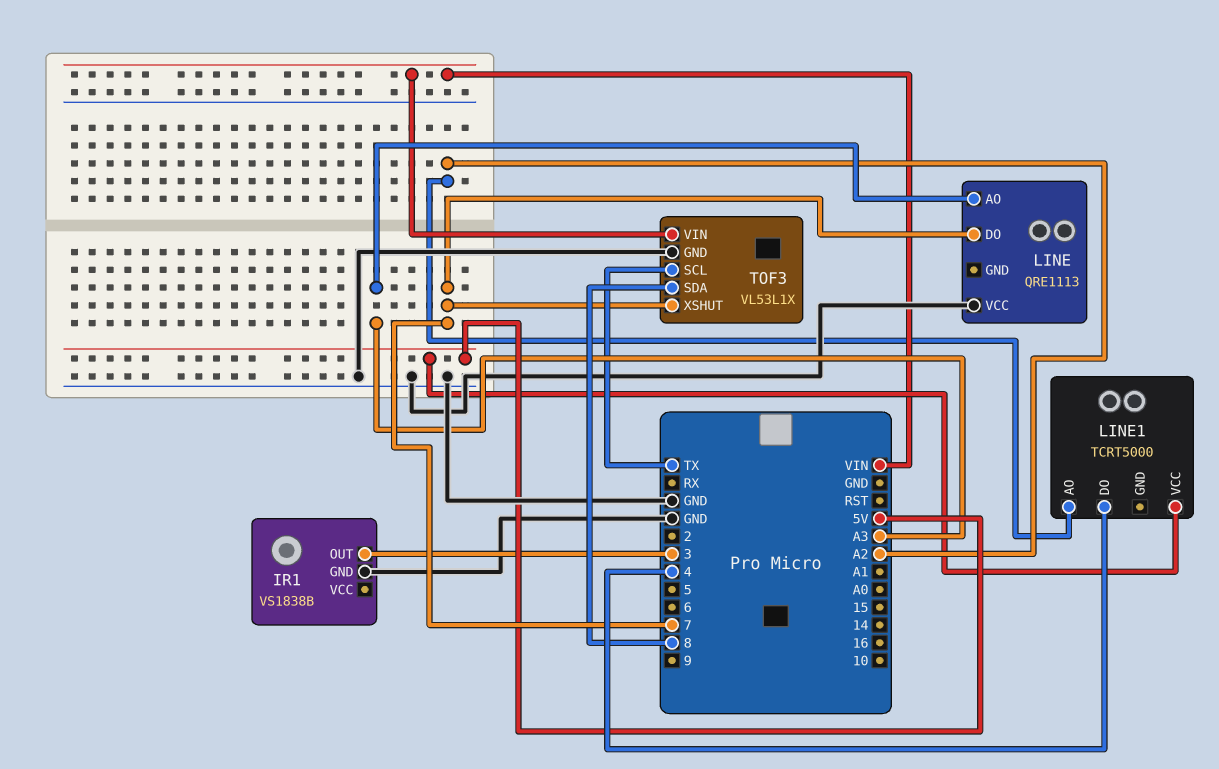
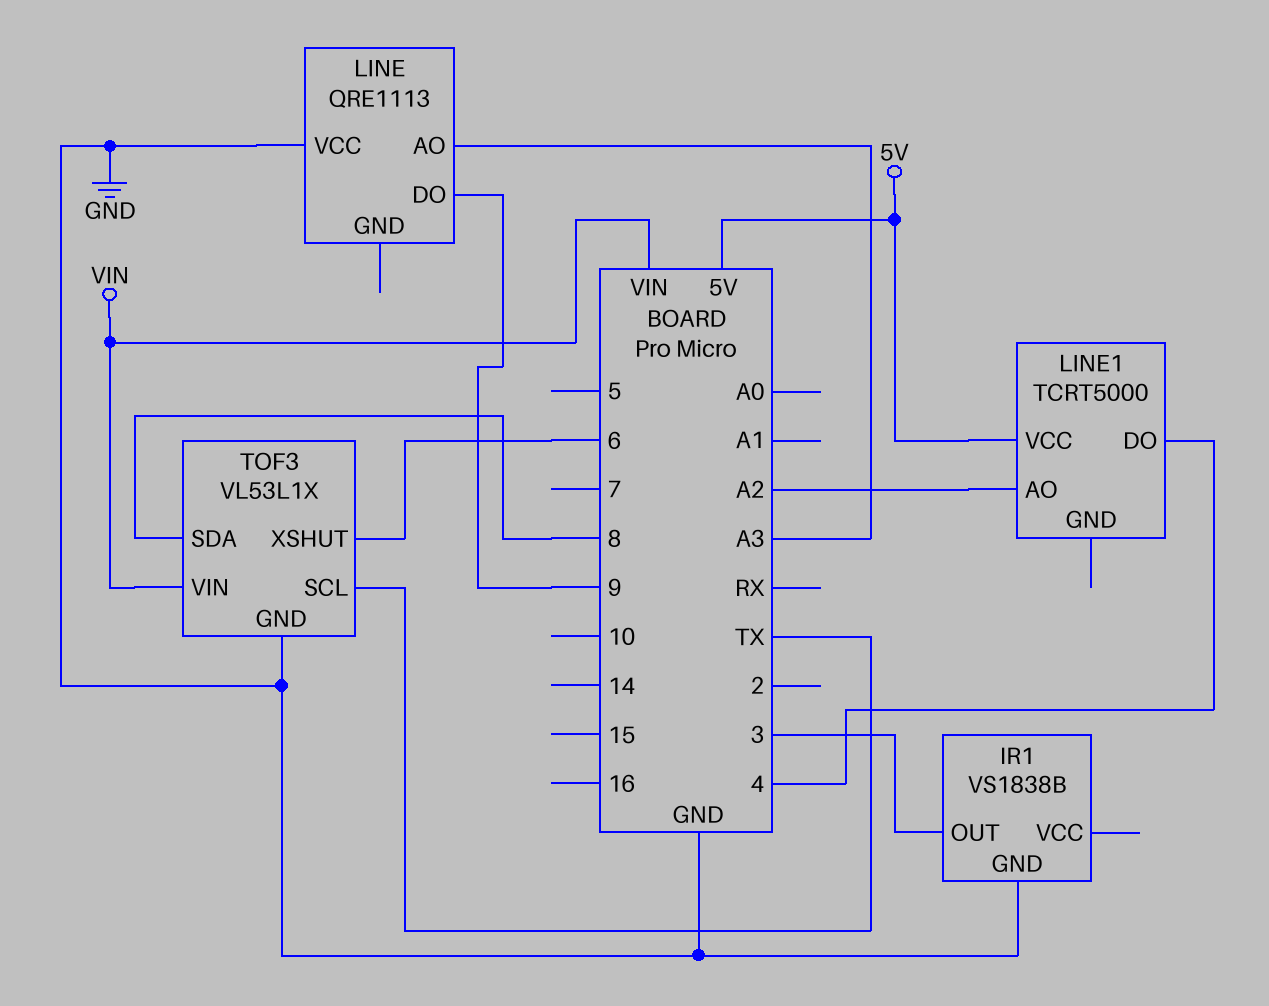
LINE pin DO: 7 -> 9
TOF3 pin XSHUT: 7 -> 6

